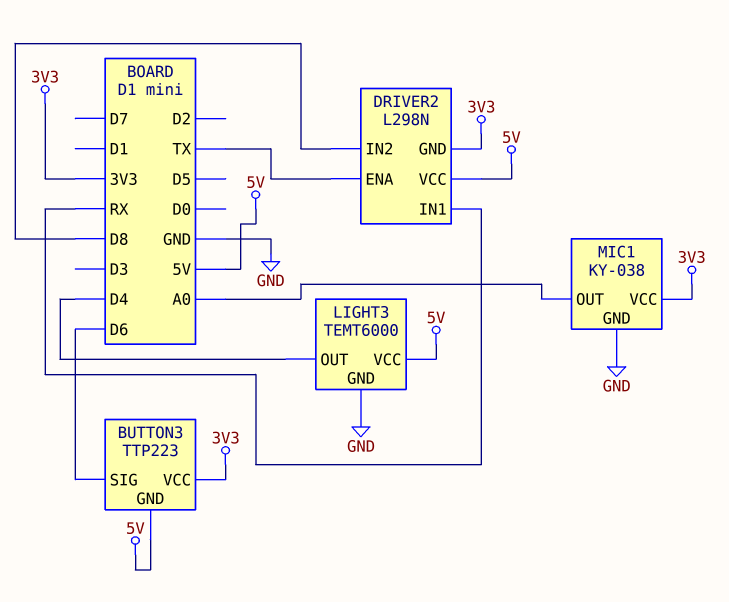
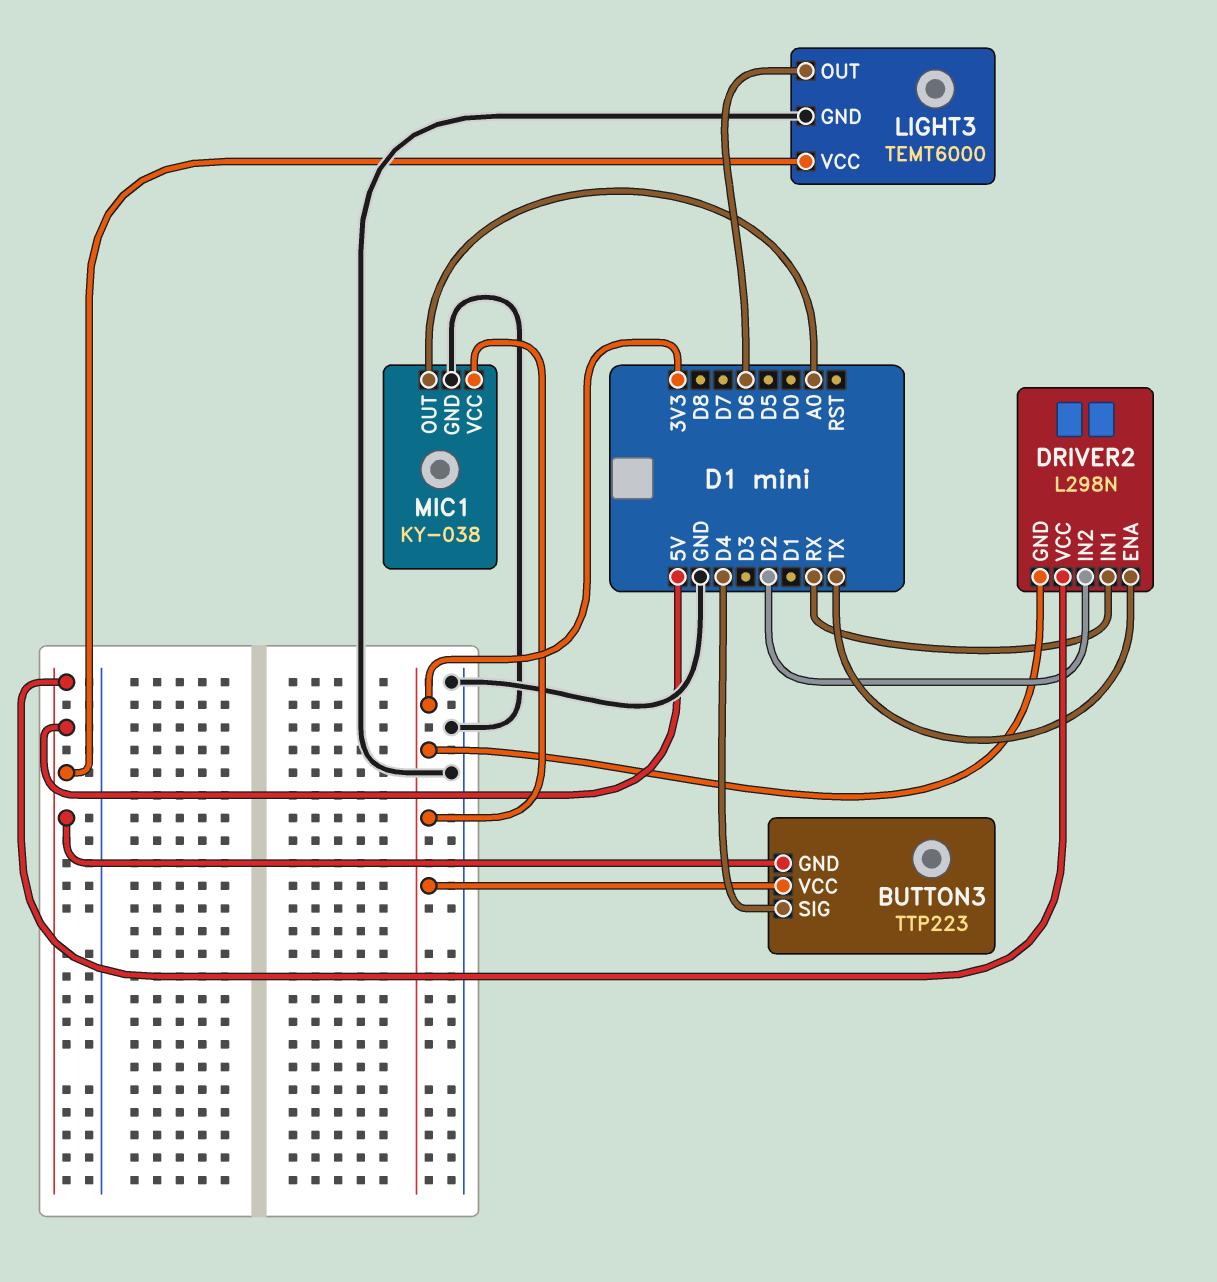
BUTTON3 pin SIG: D6 -> D4
DRIVER2 pin IN2: D8 -> D2
LIGHT3 pin OUT: D4 -> D6

